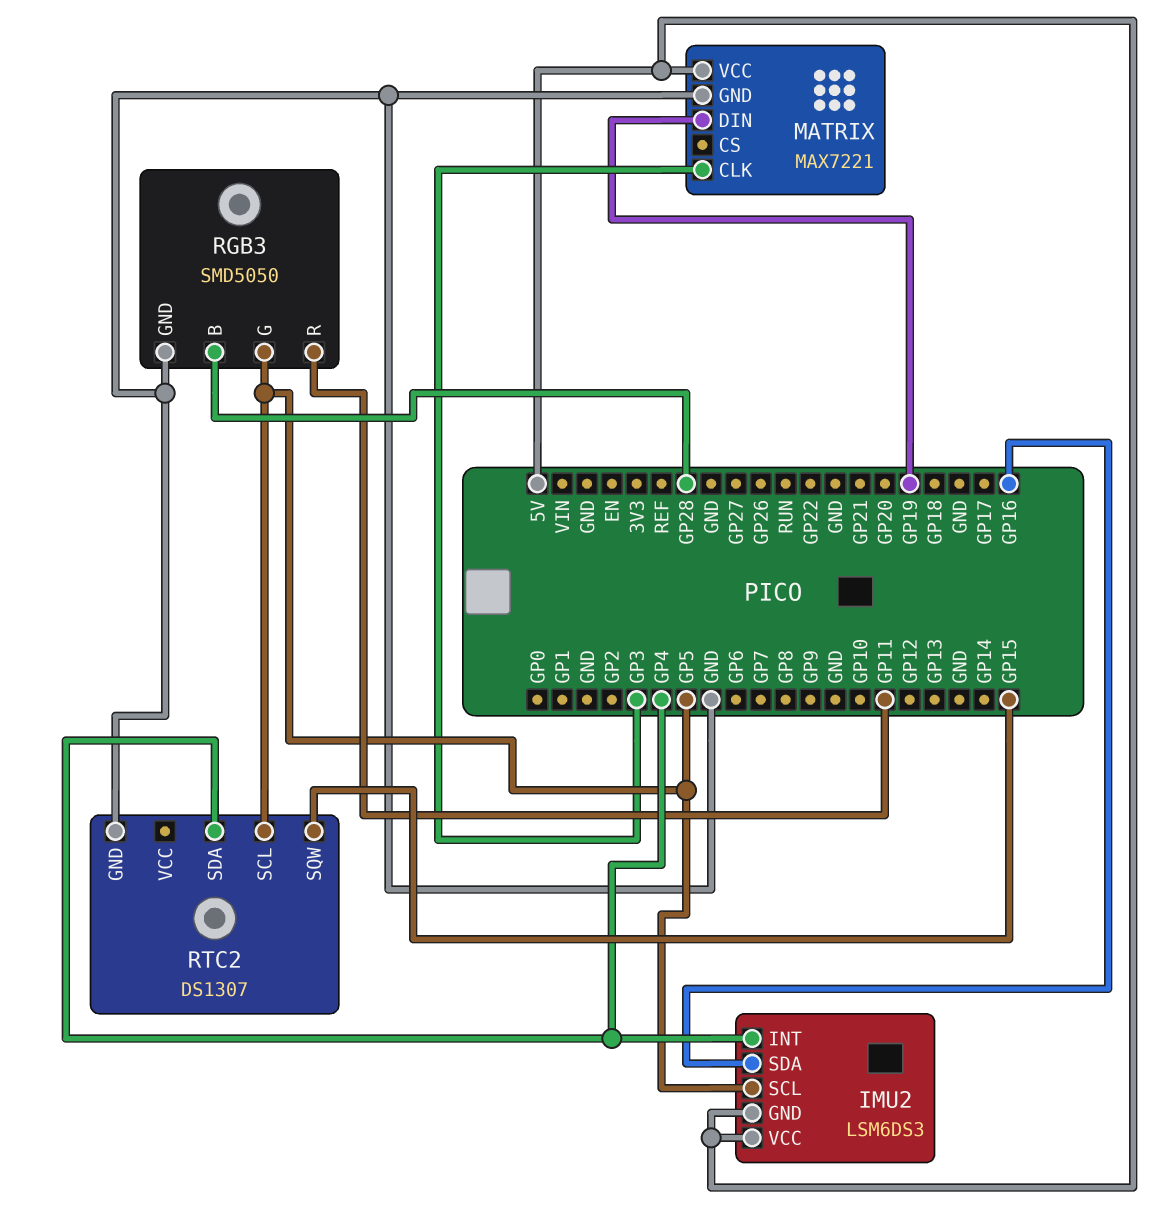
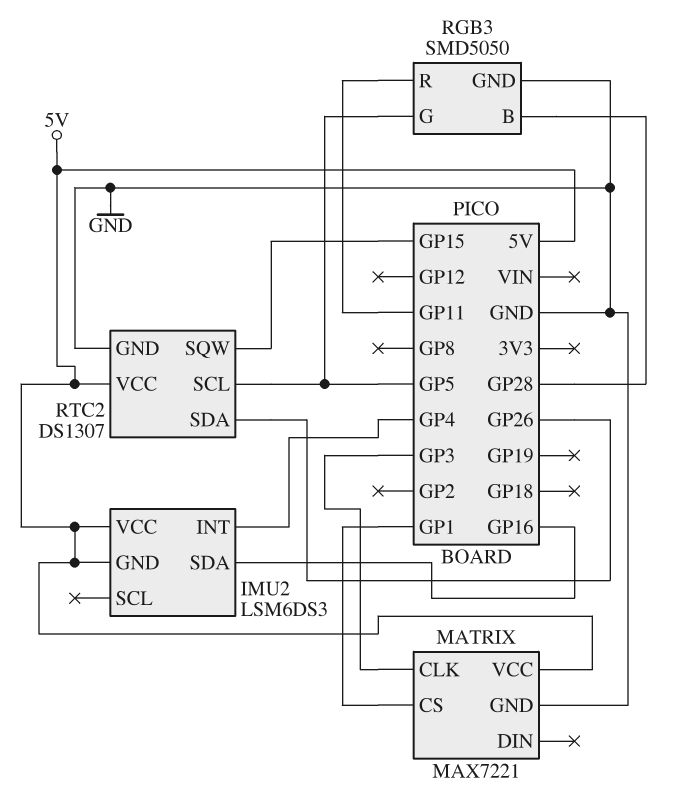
IMU2 pin SCL: GP5 -> none
MATRIX pin CS: none -> GP1
MATRIX pin DIN: GP19 -> none
RTC2 pin SDA: GP4 -> GP26
RTC2 pin VCC: none -> 5V

